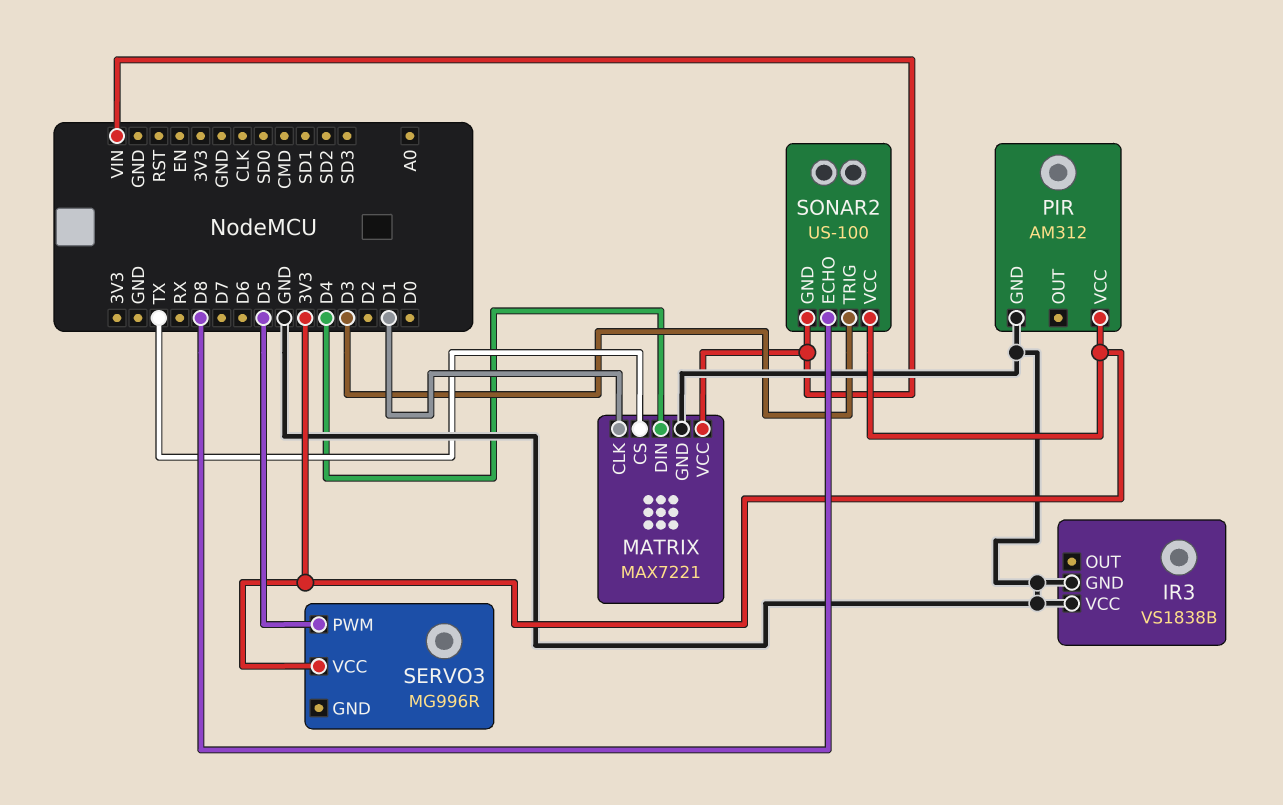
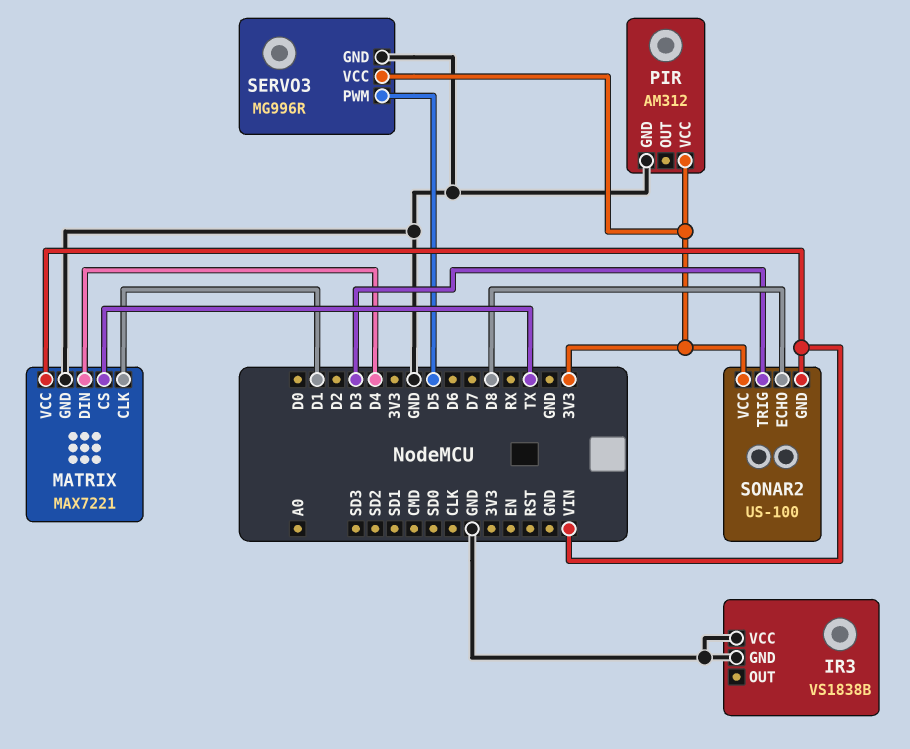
SERVO3 pin GND: none -> GND

